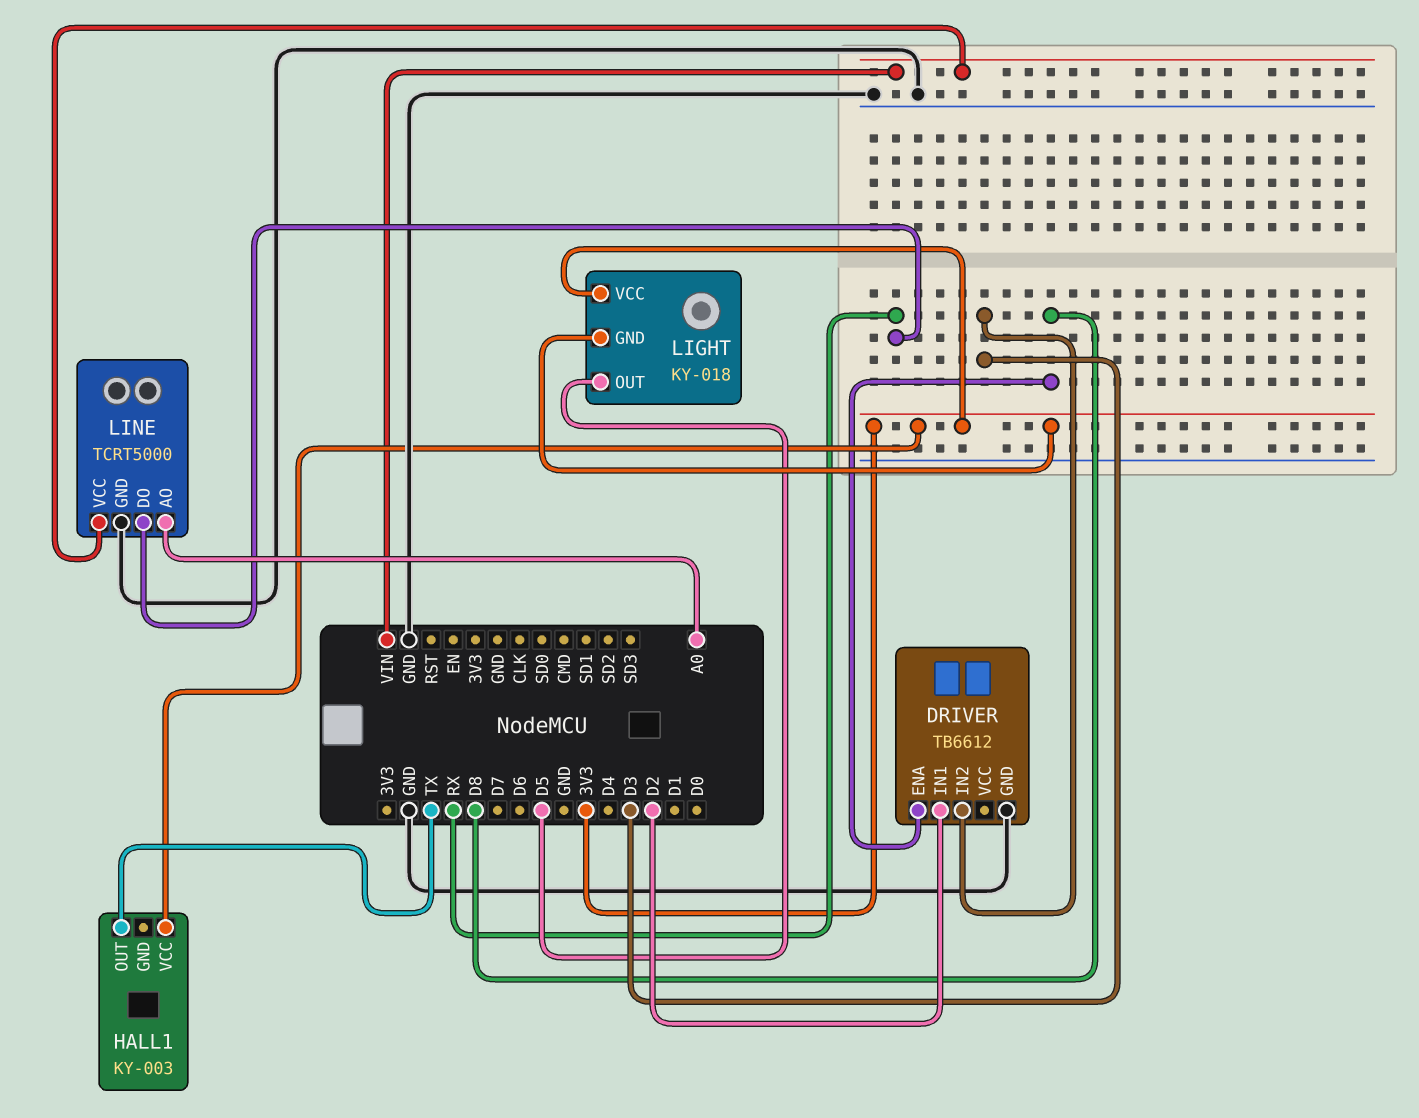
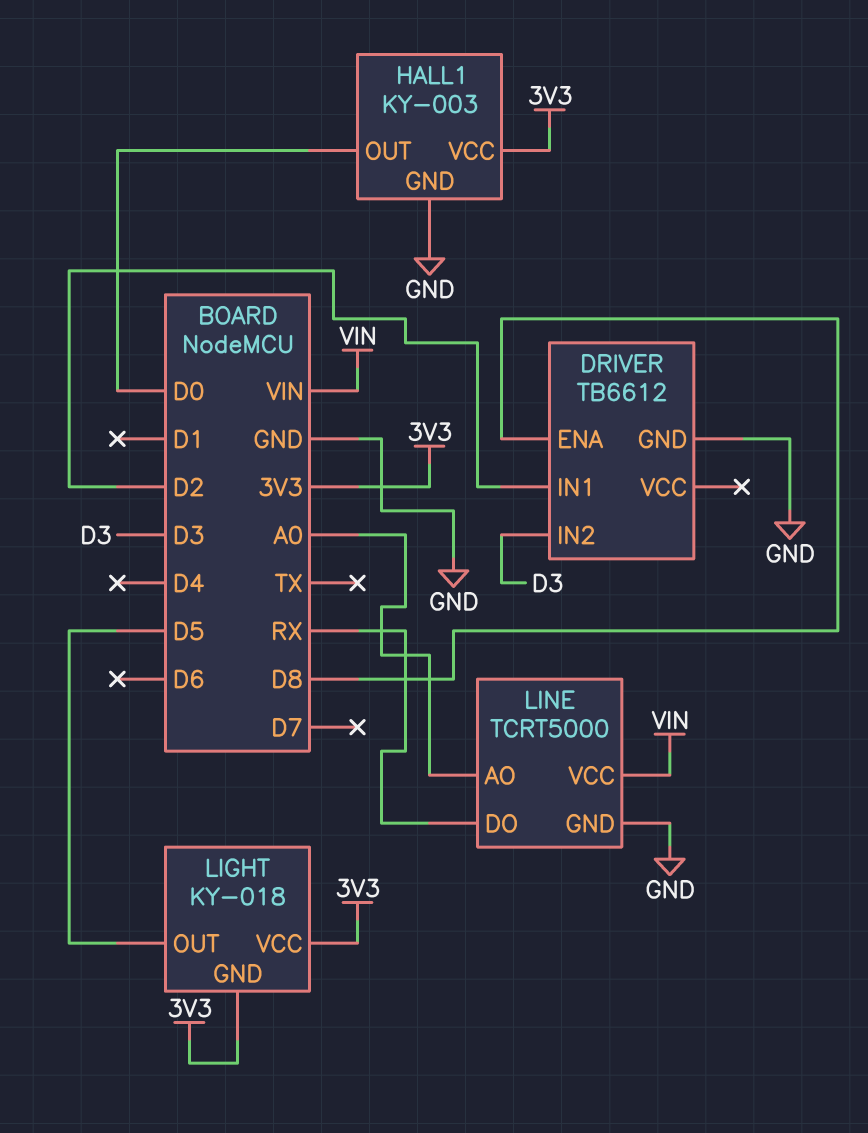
HALL1 pin GND: none -> GND
HALL1 pin OUT: TX -> D0

